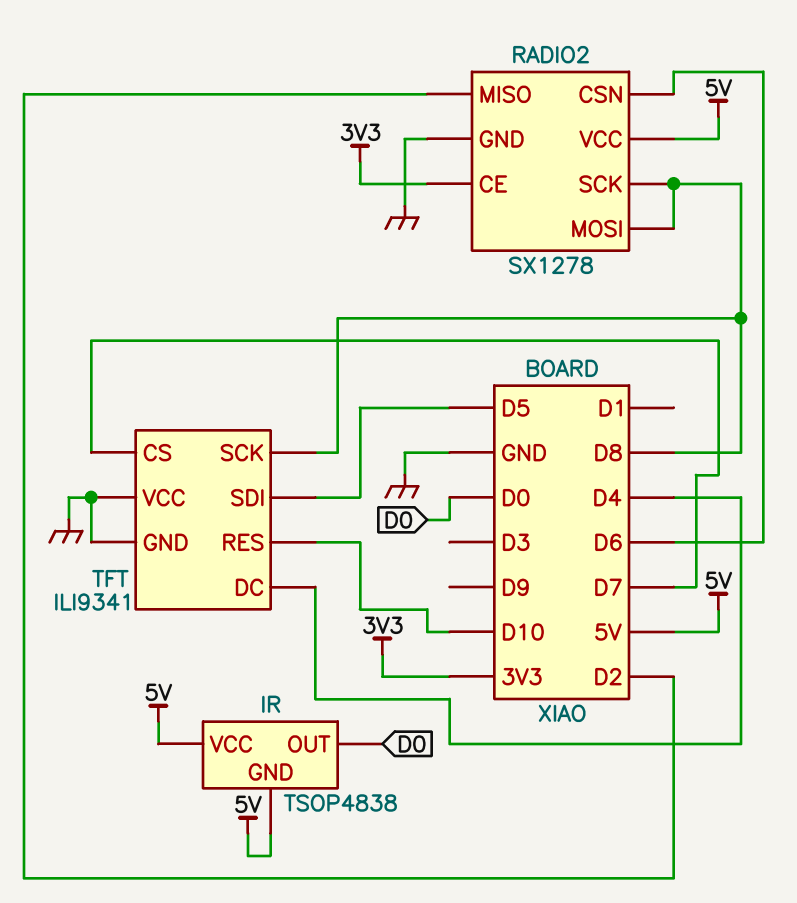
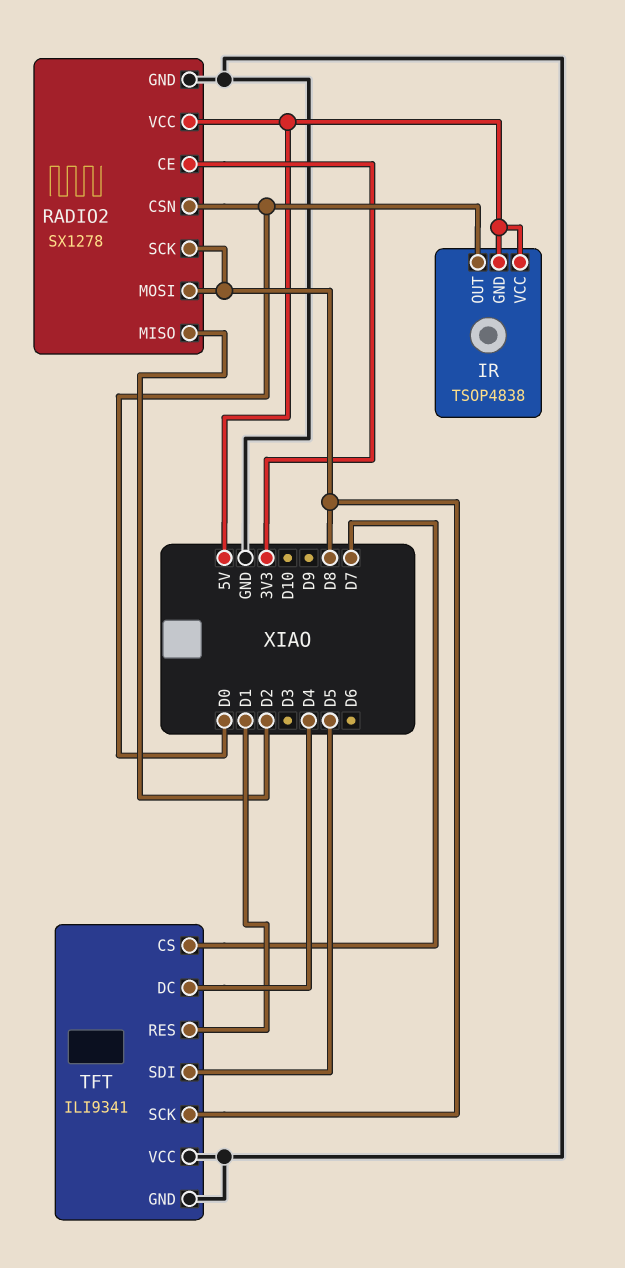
RADIO2 pin CSN: D6 -> D0
TFT pin RES: D10 -> D1

